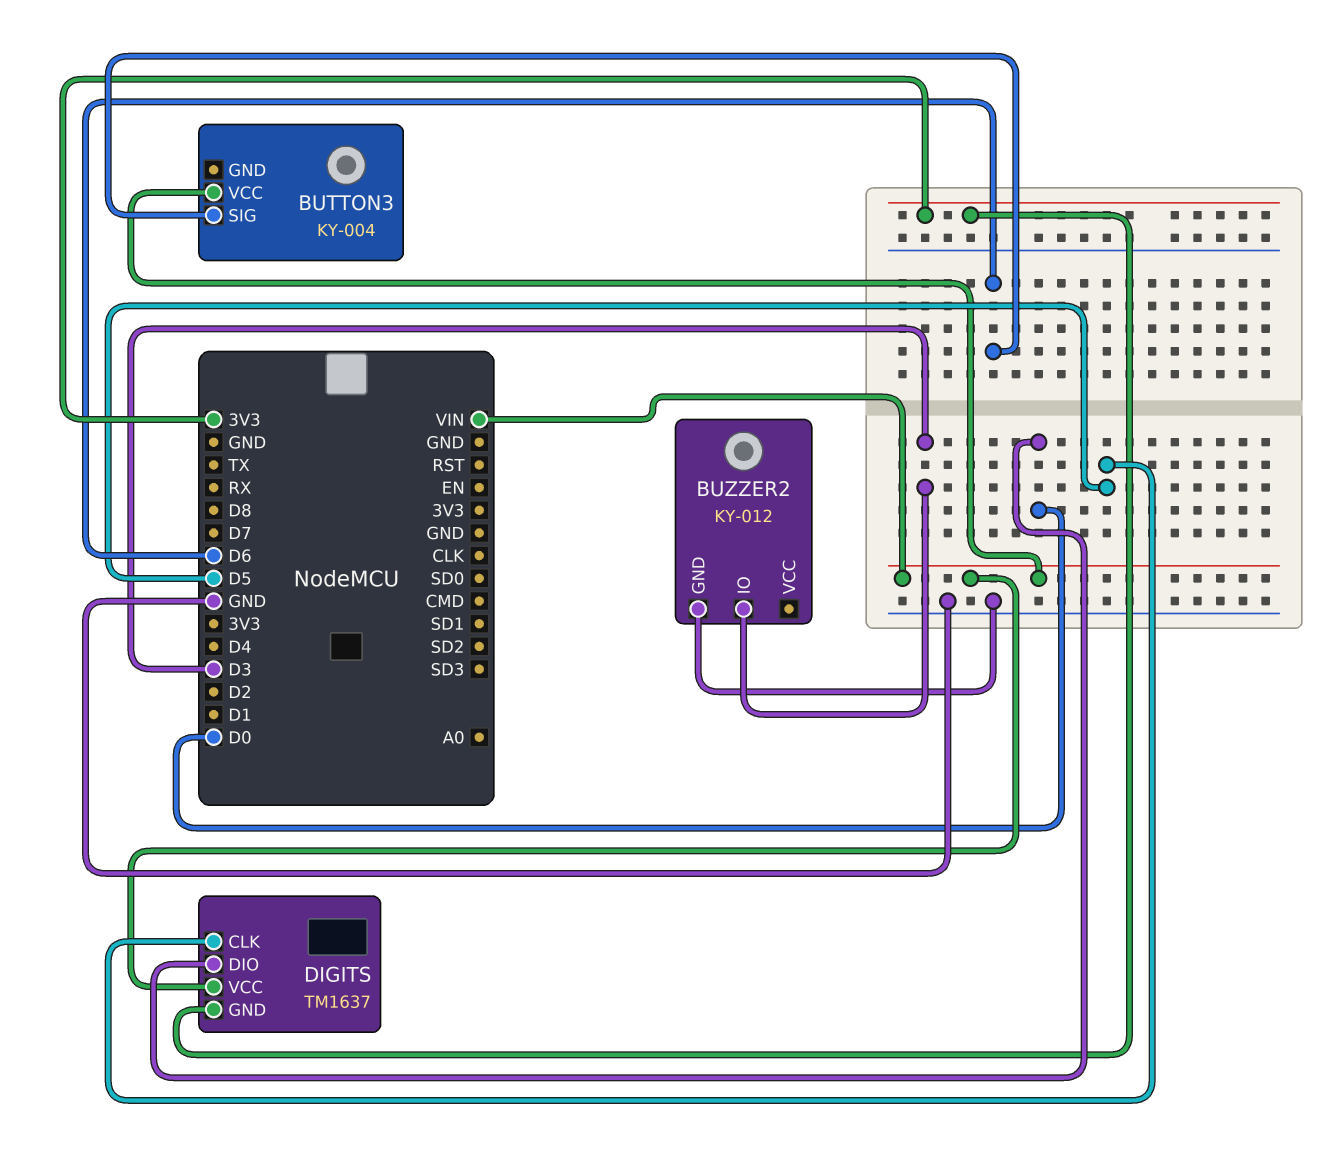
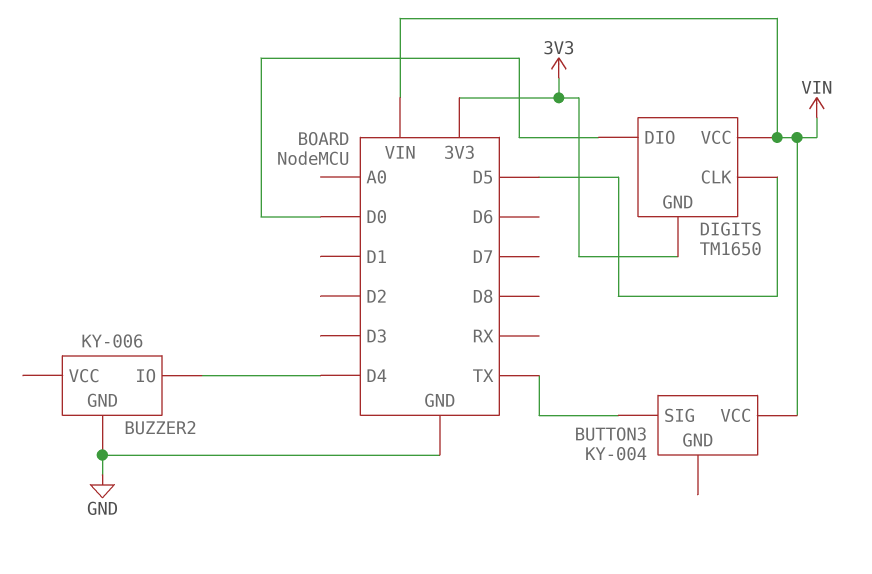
BUTTON3 pin SIG: D6 -> TX
BUZZER2: KY-012 -> KY-006
BUZZER2 pin IO: D3 -> D4
DIGITS: TM1637 -> TM1650

